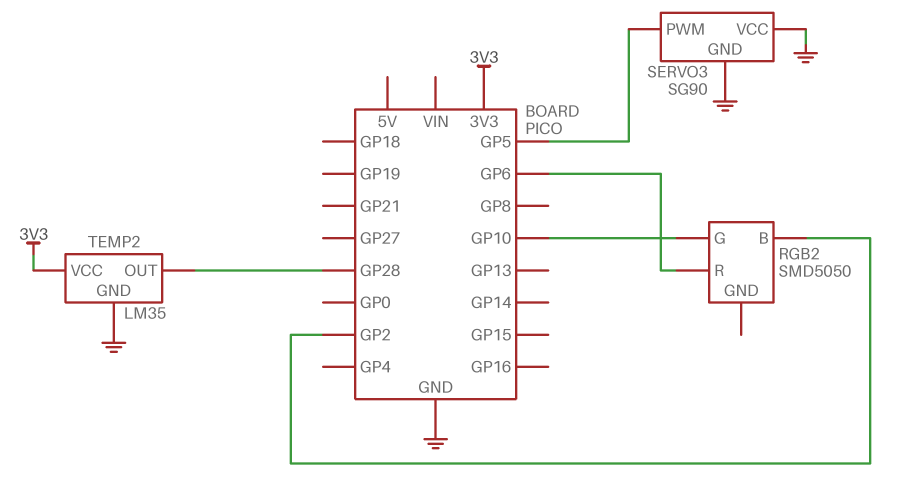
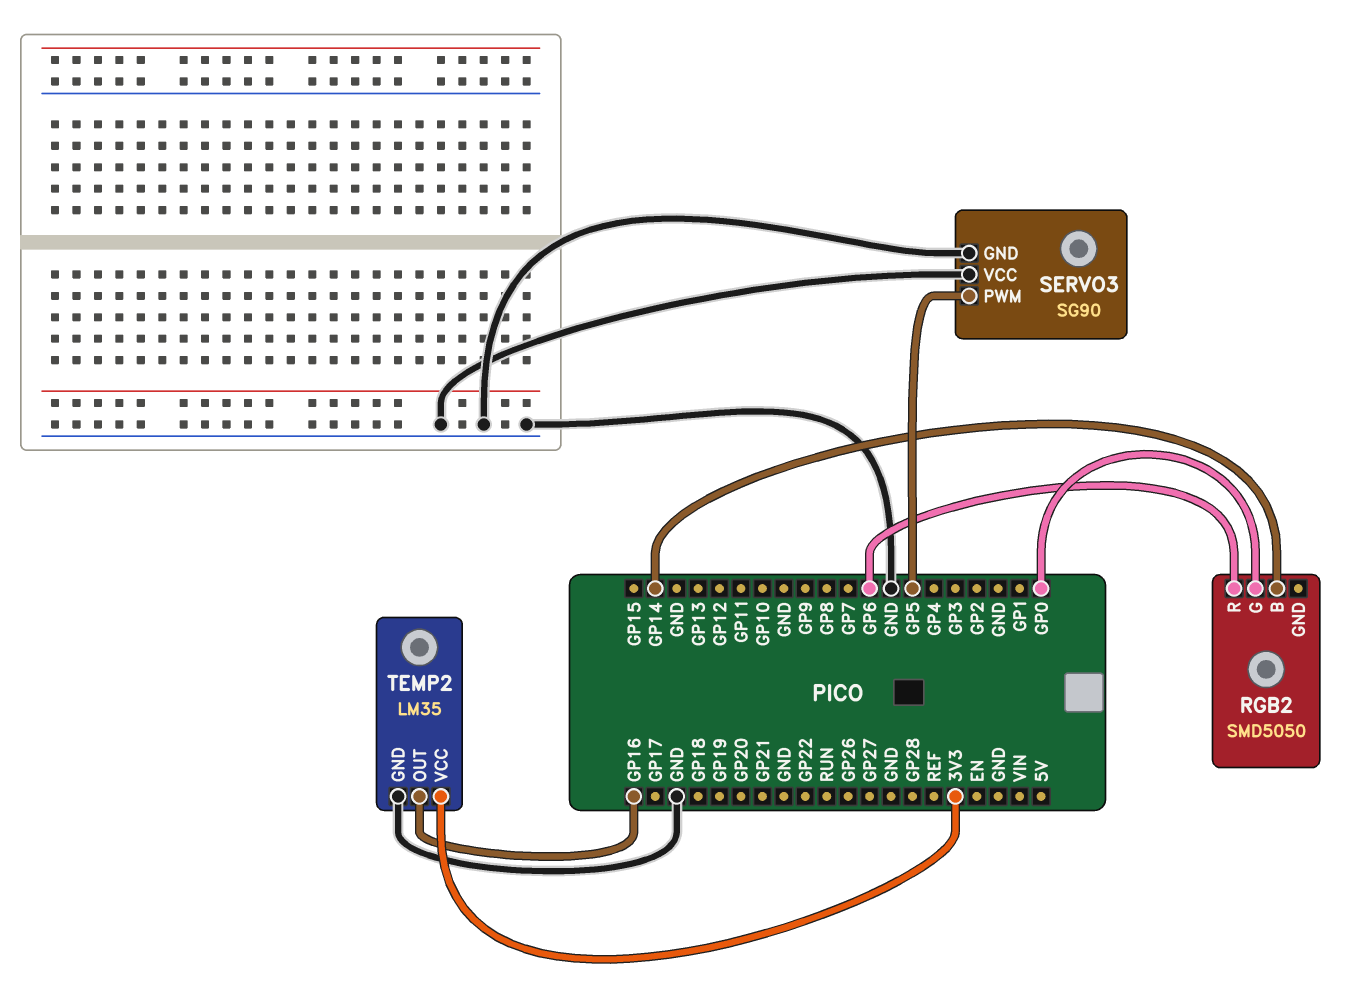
RGB2 pin B: GP2 -> GP14
RGB2 pin G: GP10 -> GP0
TEMP2 pin OUT: GP28 -> GP16

